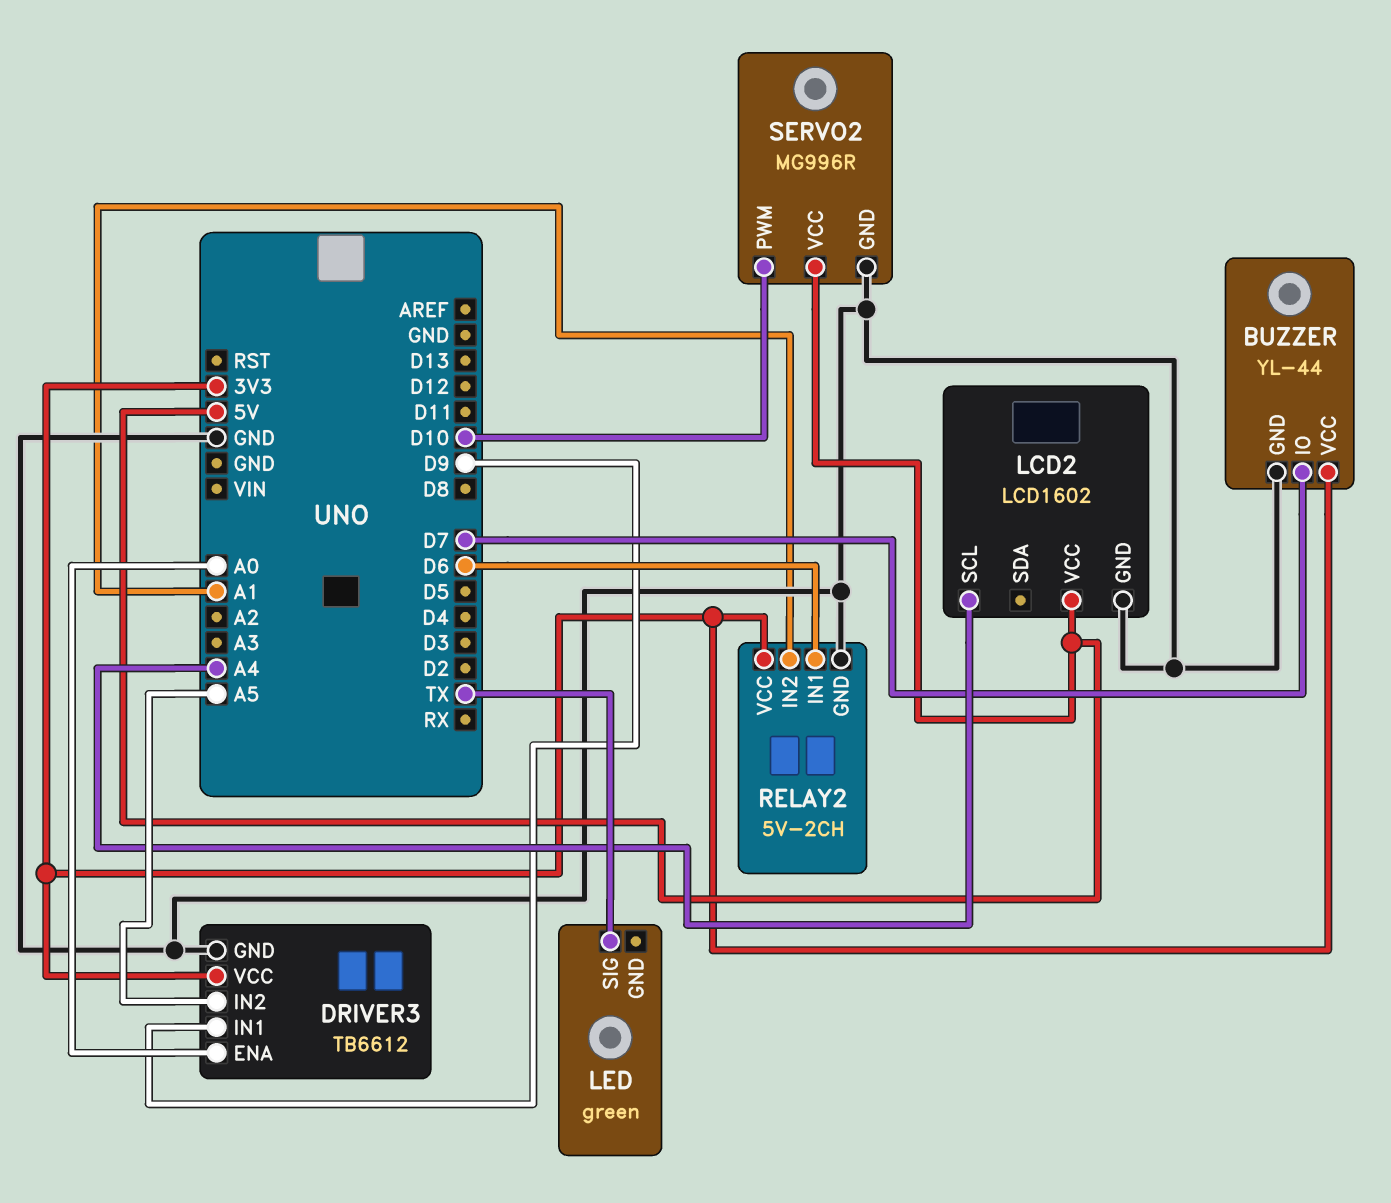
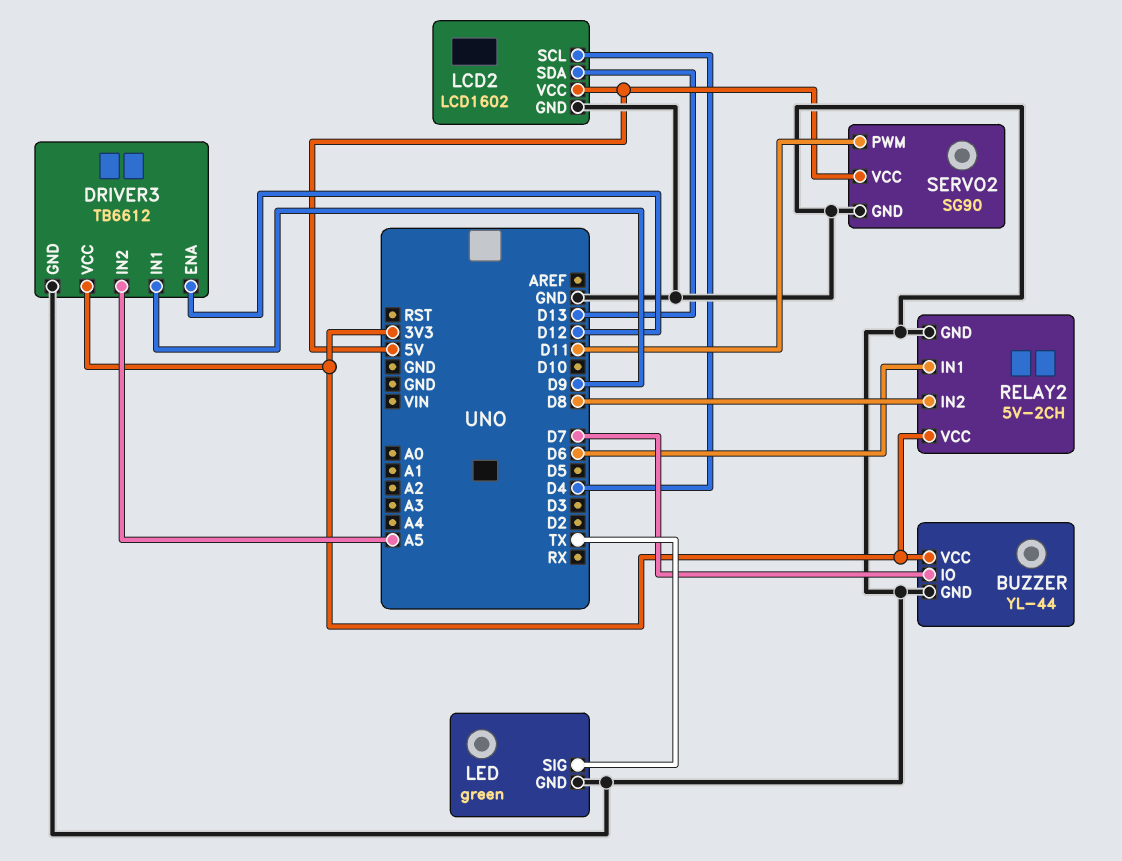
DRIVER3 pin ENA: A0 -> D12
LCD2 pin SCL: A4 -> D4
LCD2 pin SDA: none -> D13
LED pin GND: none -> GND
RELAY2 pin IN2: A1 -> D8
SERVO2: MG996R -> SG90
SERVO2 pin PWM: D10 -> D11

